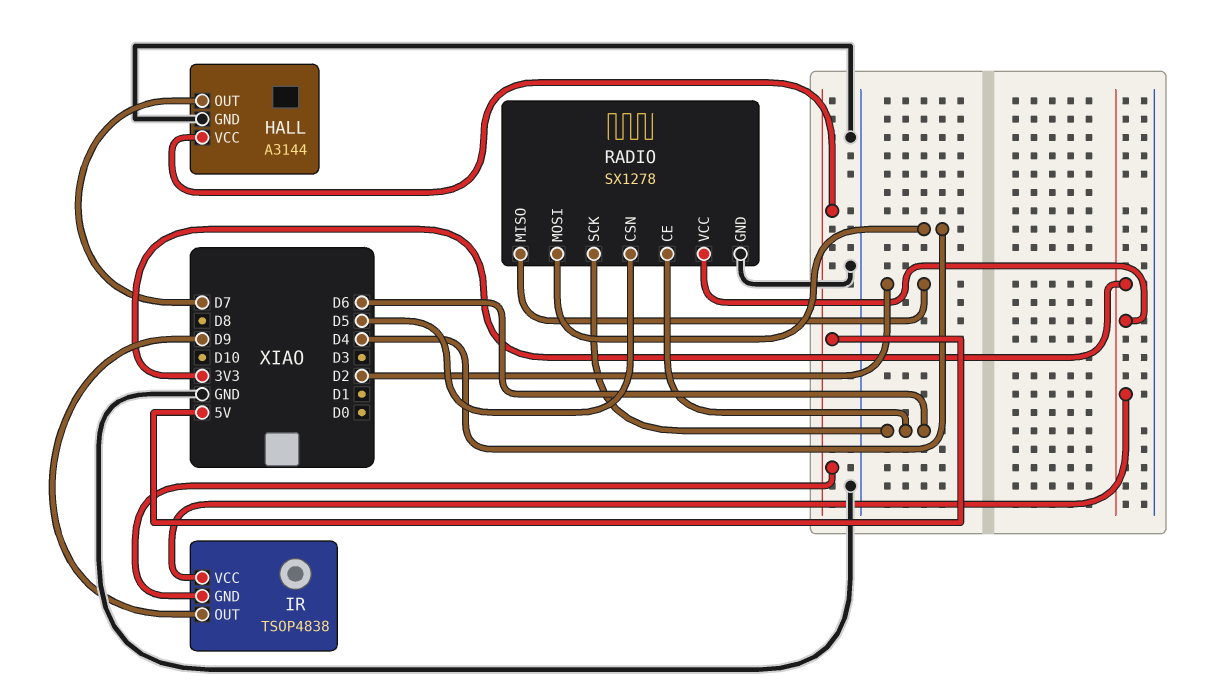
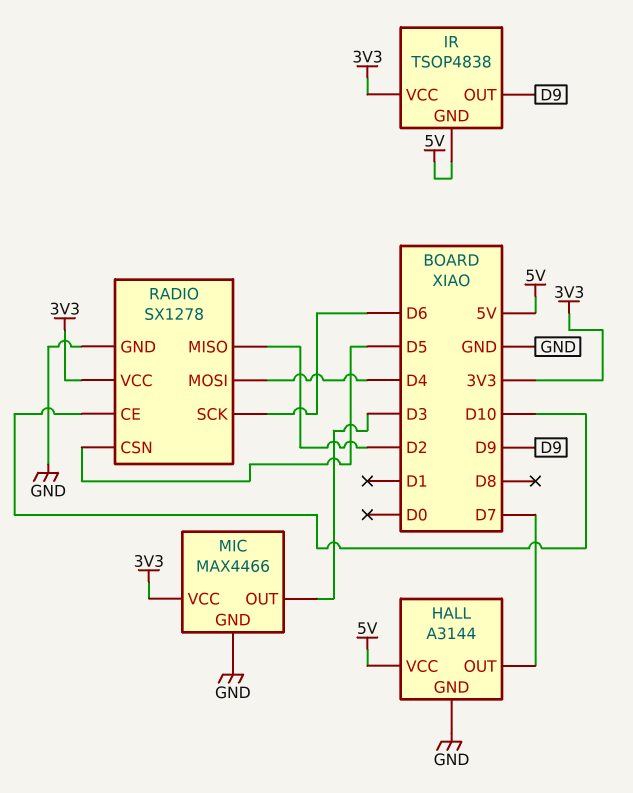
MIC: none -> MAX4466
MIC pin GND: none -> GND
MIC pin OUT: none -> D3
MIC pin VCC: none -> 3V3
RADIO pin CE: D6 -> D10

